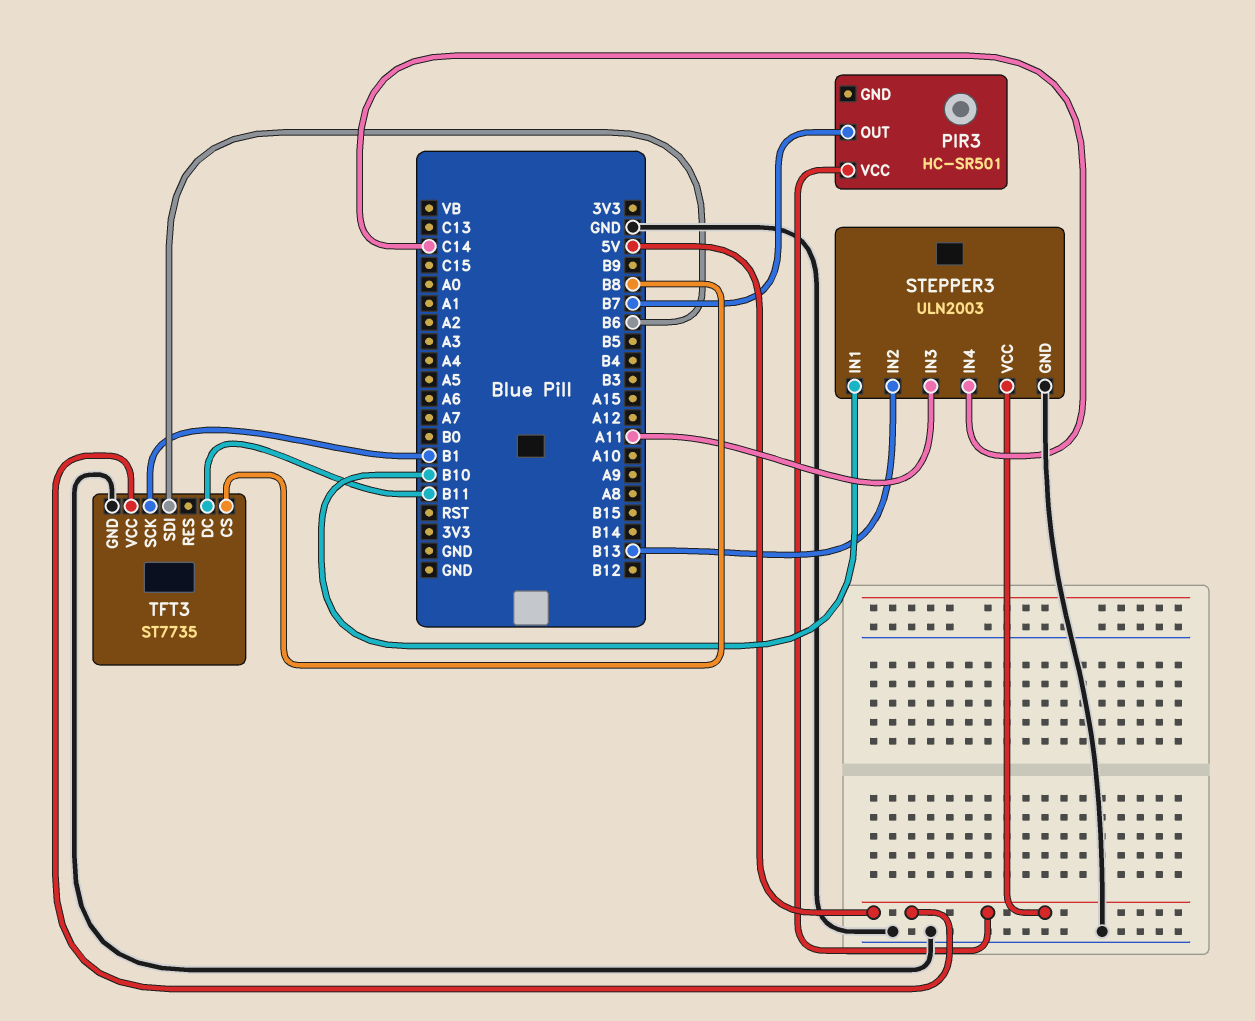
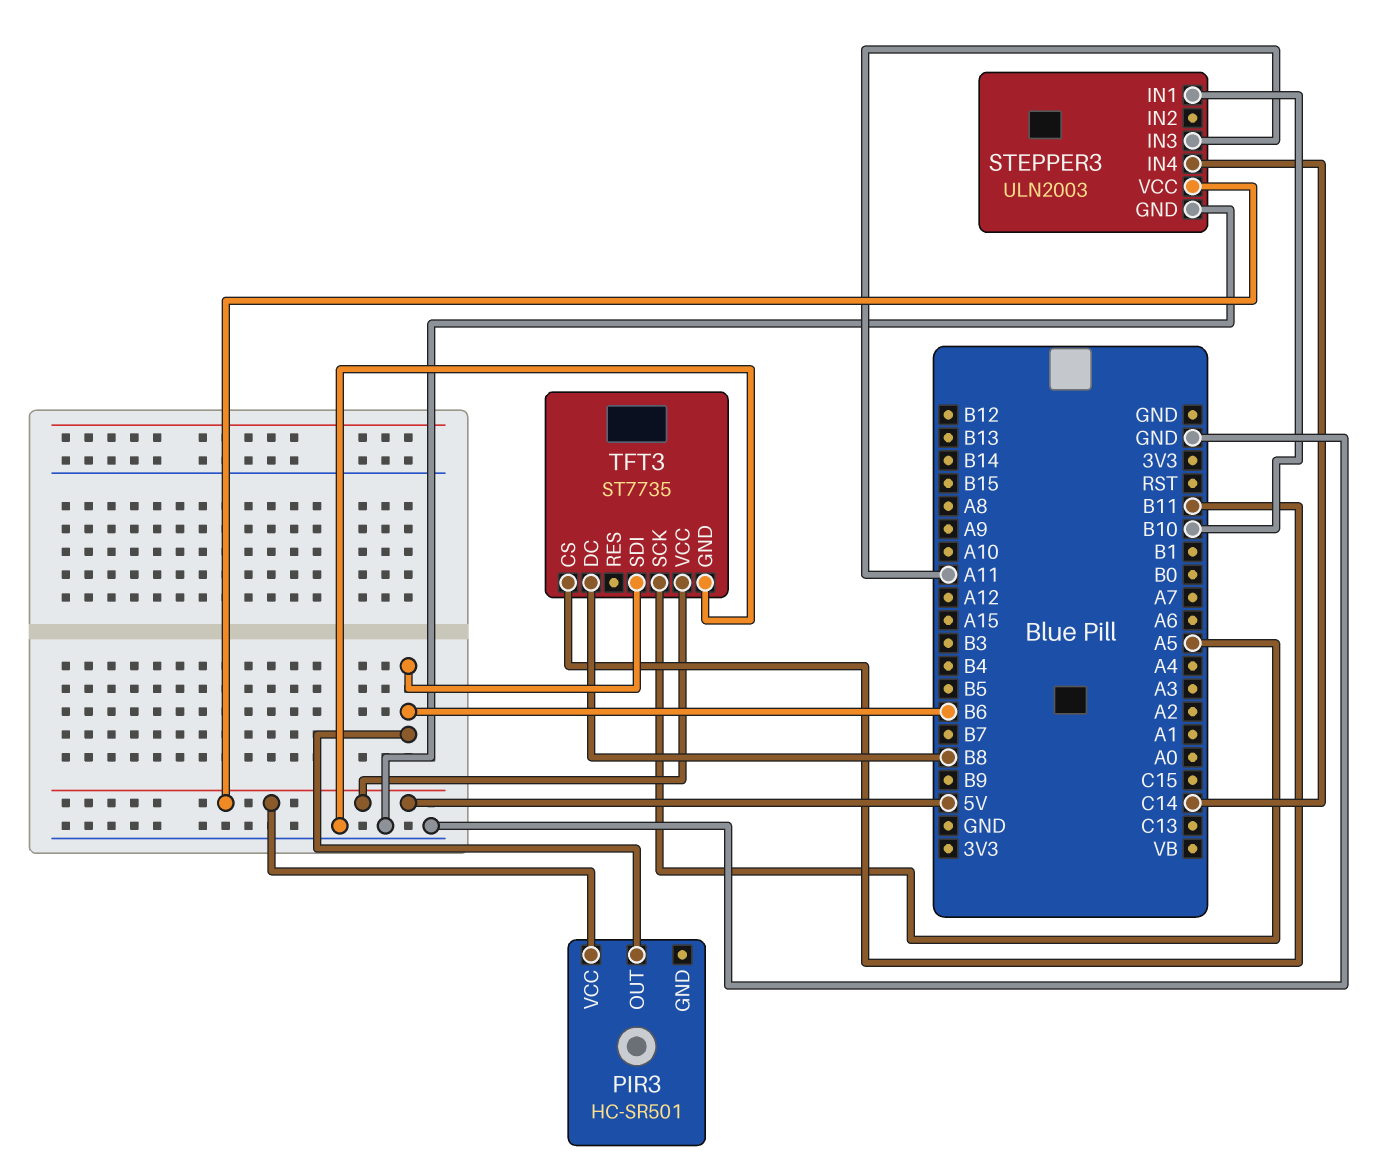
PIR3 pin OUT: B7 -> B6
STEPPER3 pin IN2: B13 -> none
TFT3 pin CS: B8 -> B11
TFT3 pin DC: B11 -> B8
TFT3 pin SCK: B1 -> A5

